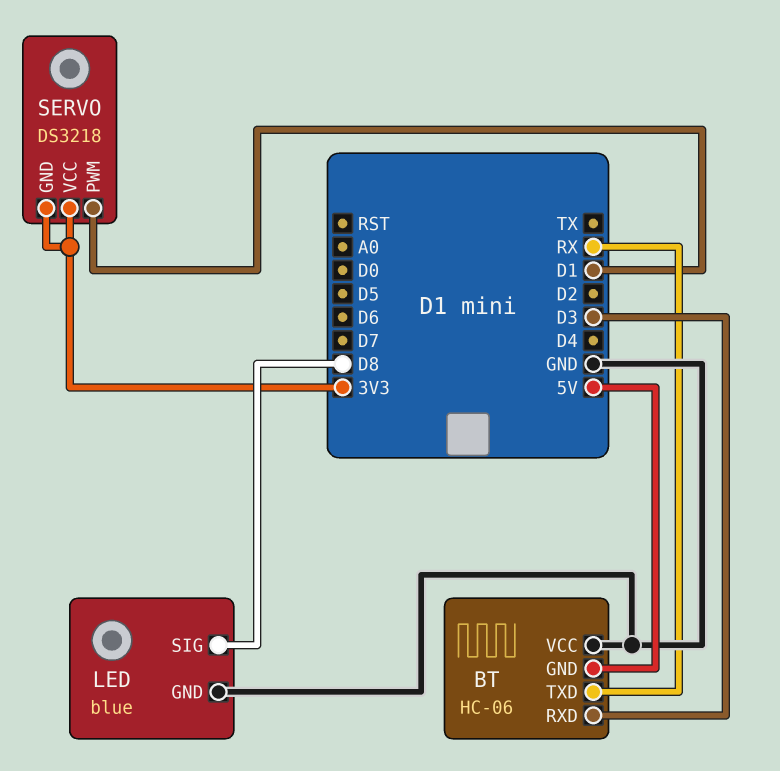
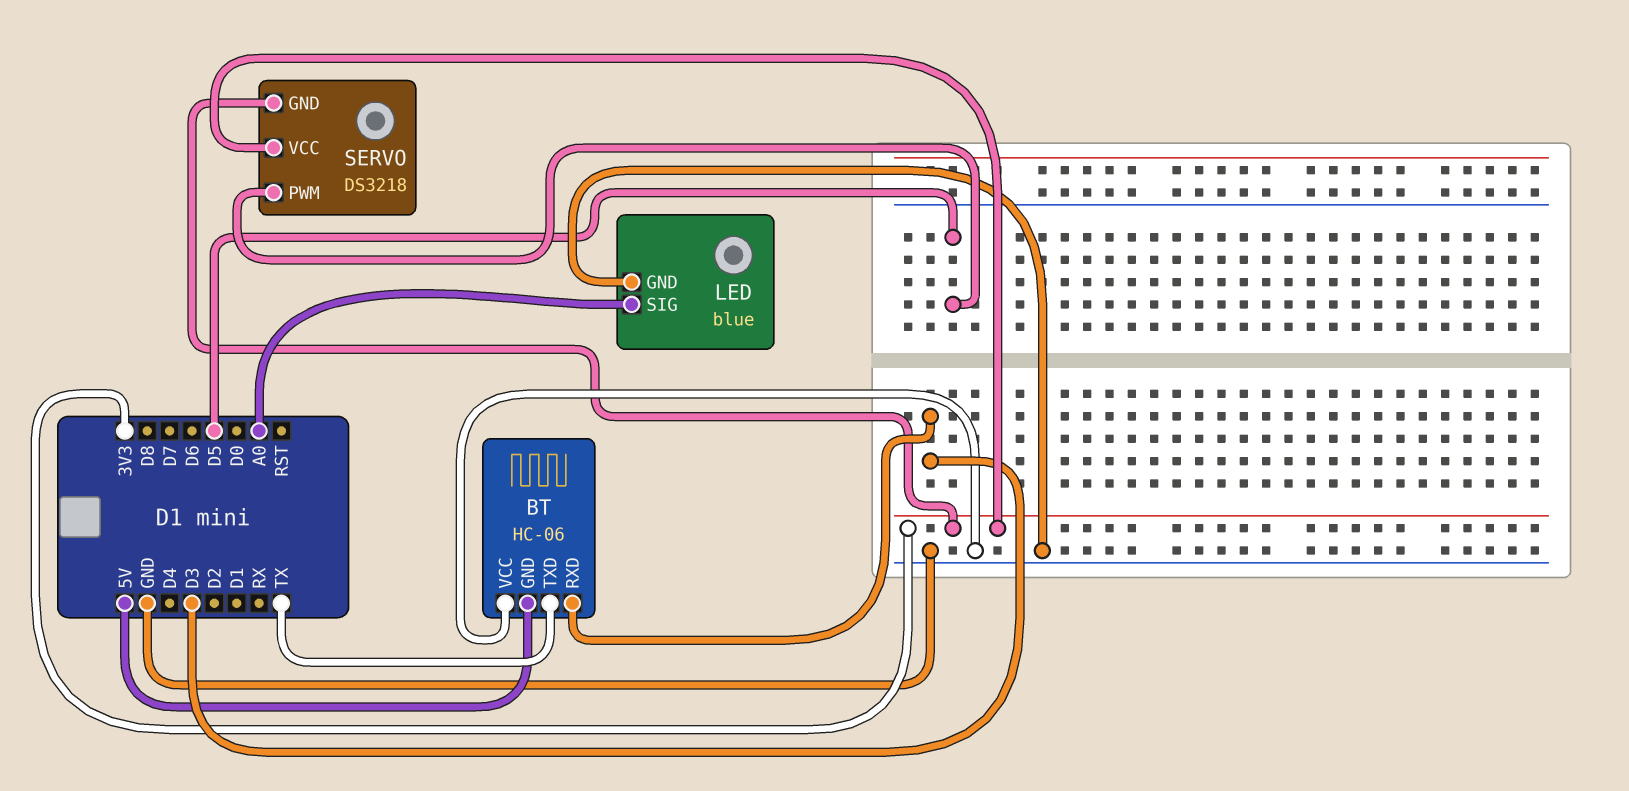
BT pin TXD: RX -> TX
LED pin SIG: D8 -> A0
SERVO pin PWM: D1 -> D5

